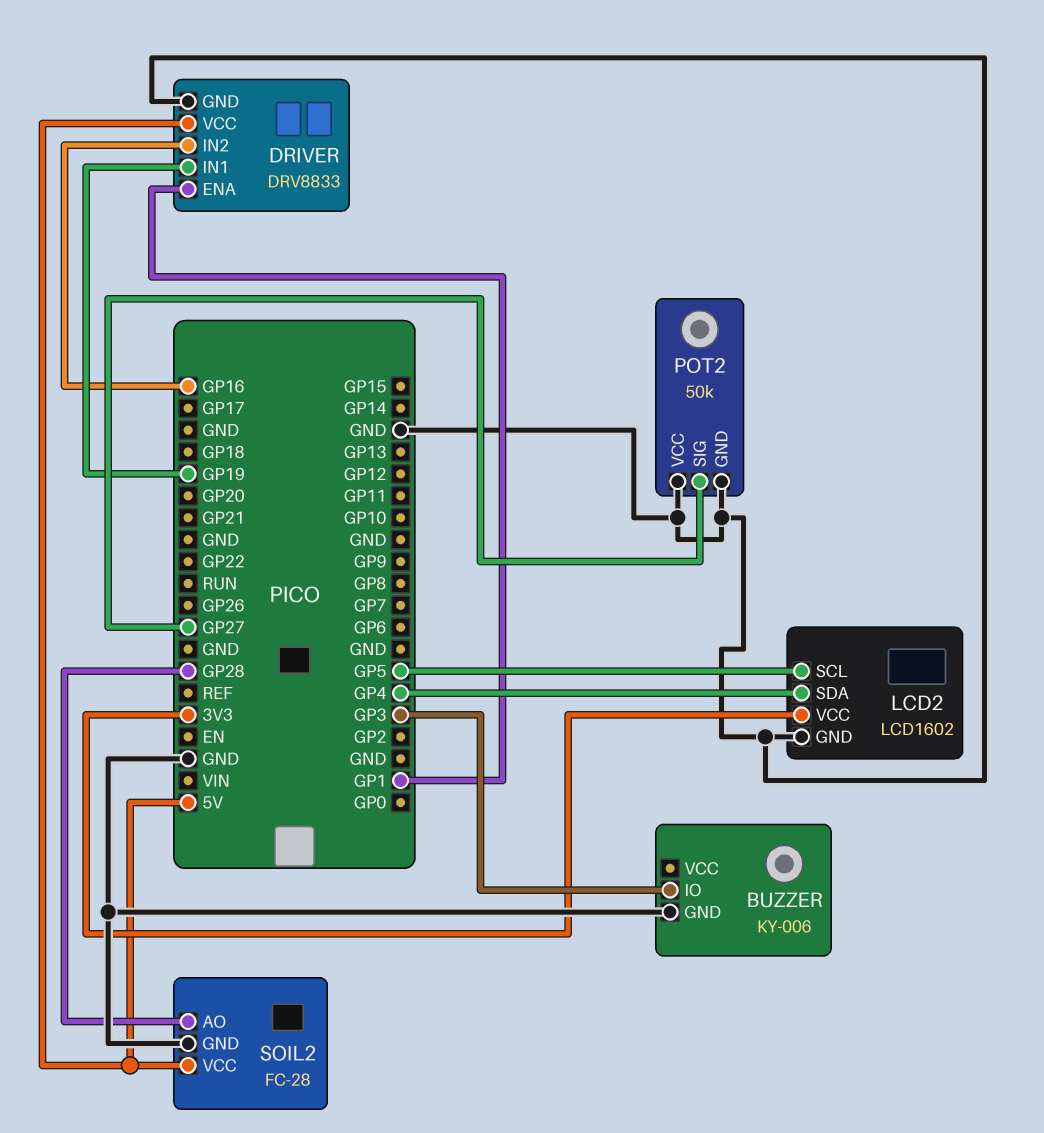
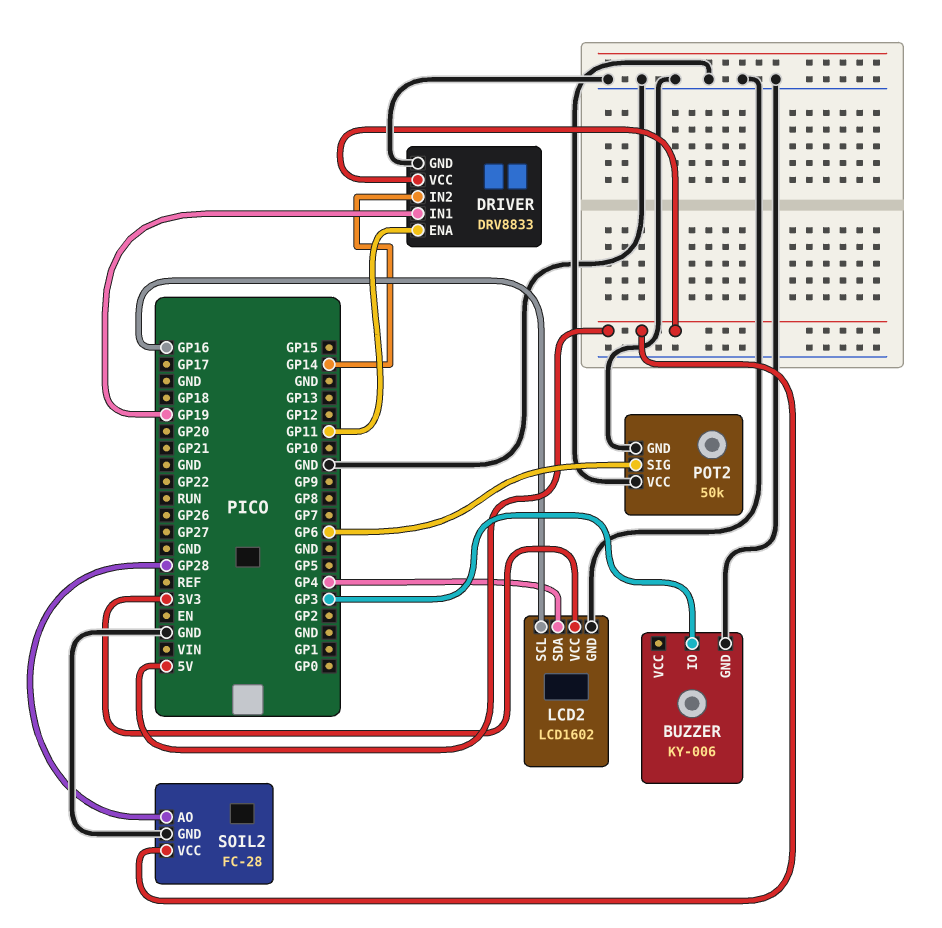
DRIVER pin ENA: GP1 -> GP11
DRIVER pin IN2: GP16 -> GP14
LCD2 pin SCL: GP5 -> GP16
POT2 pin SIG: GP27 -> GP6

